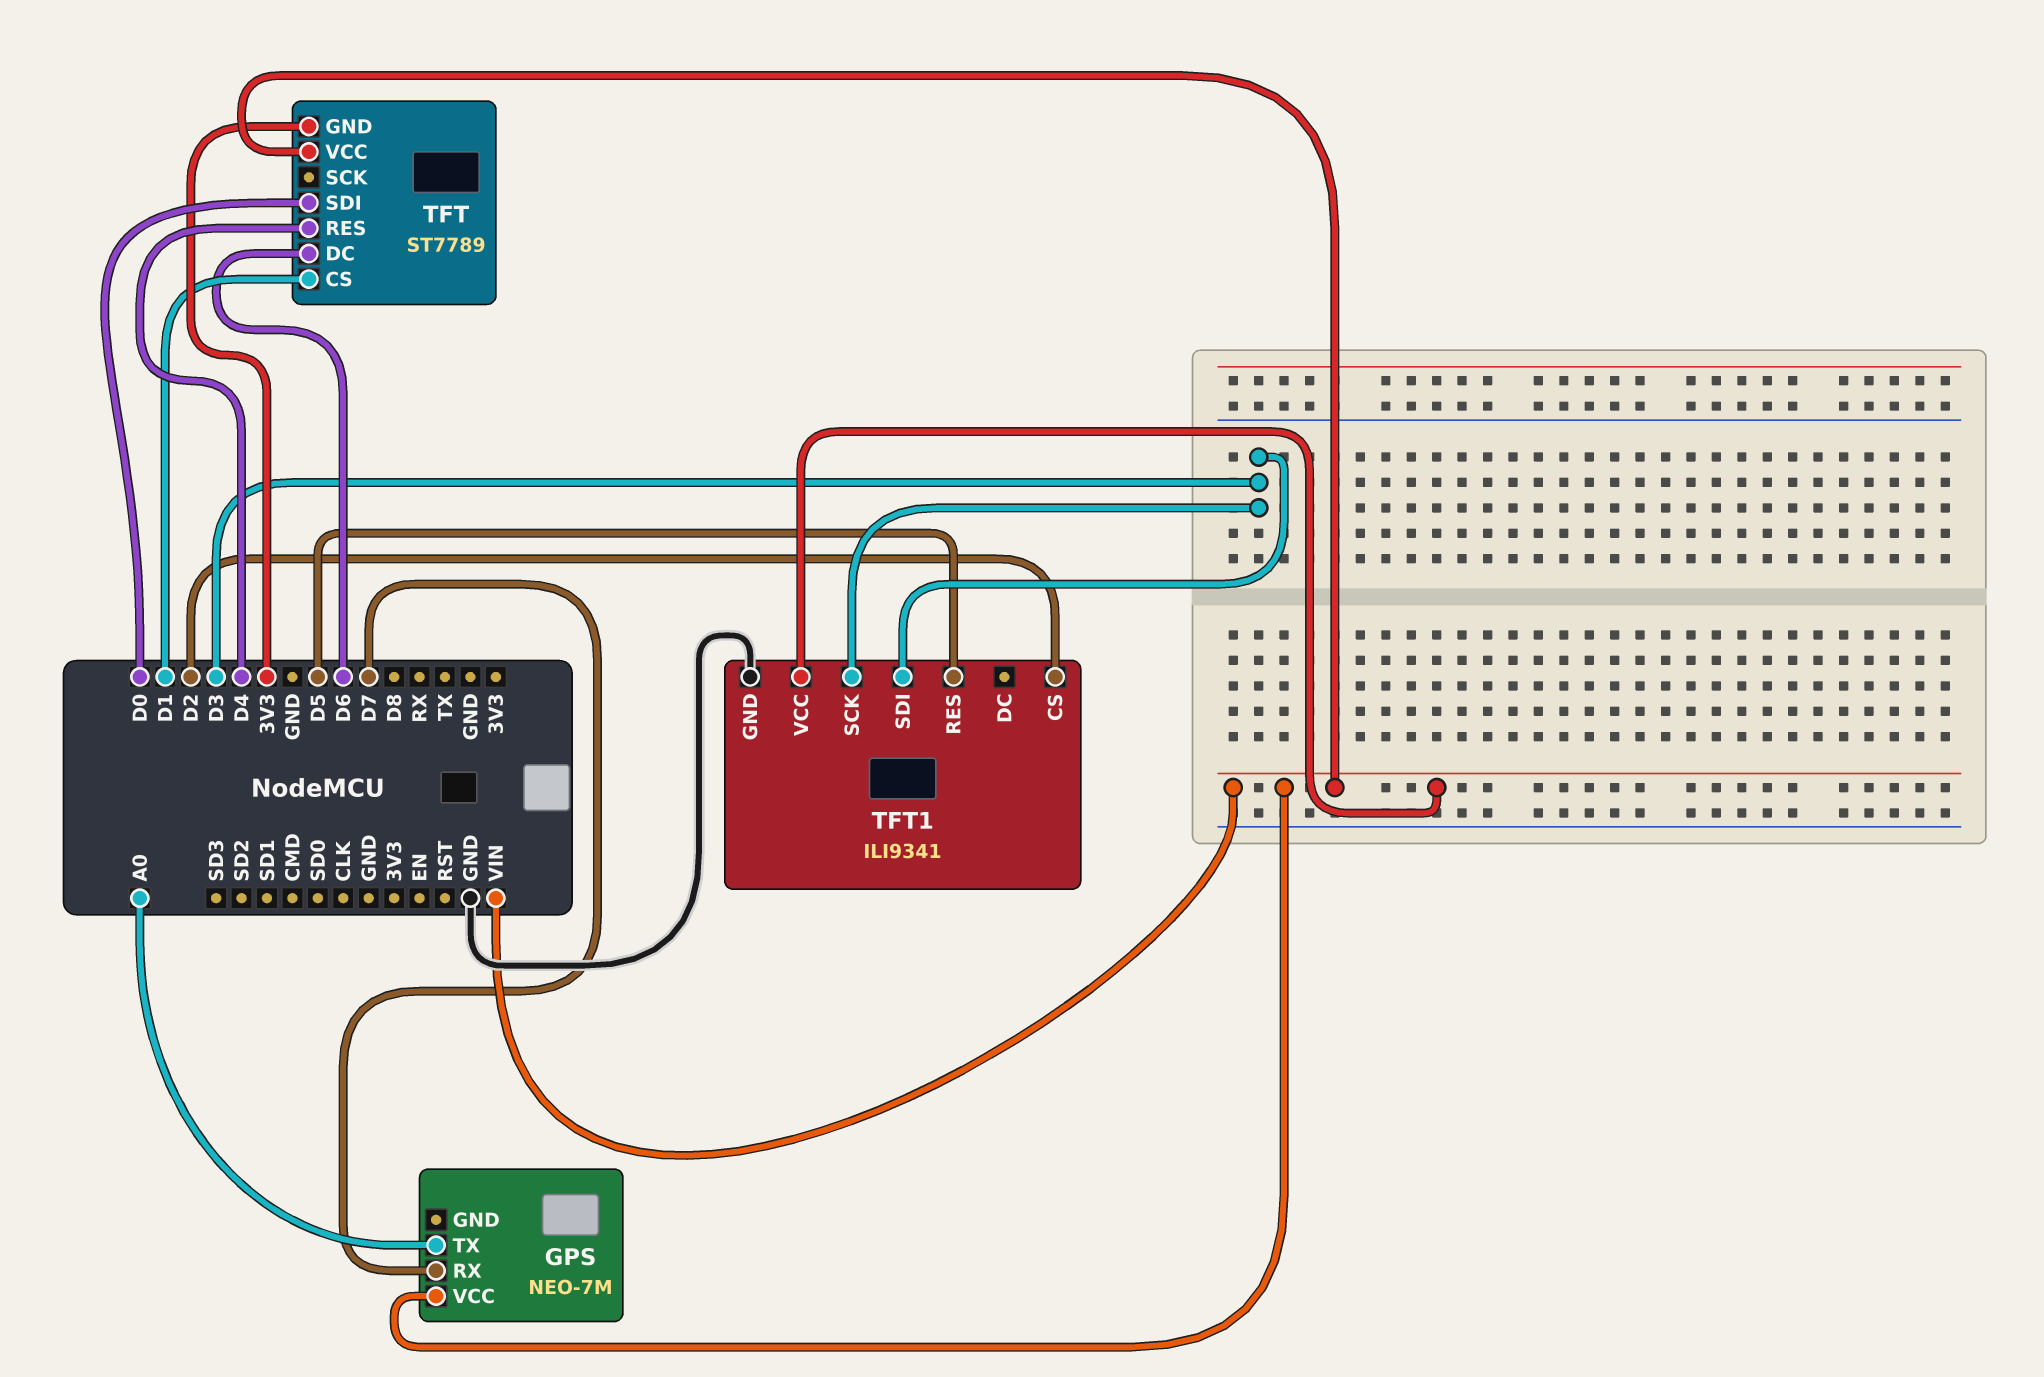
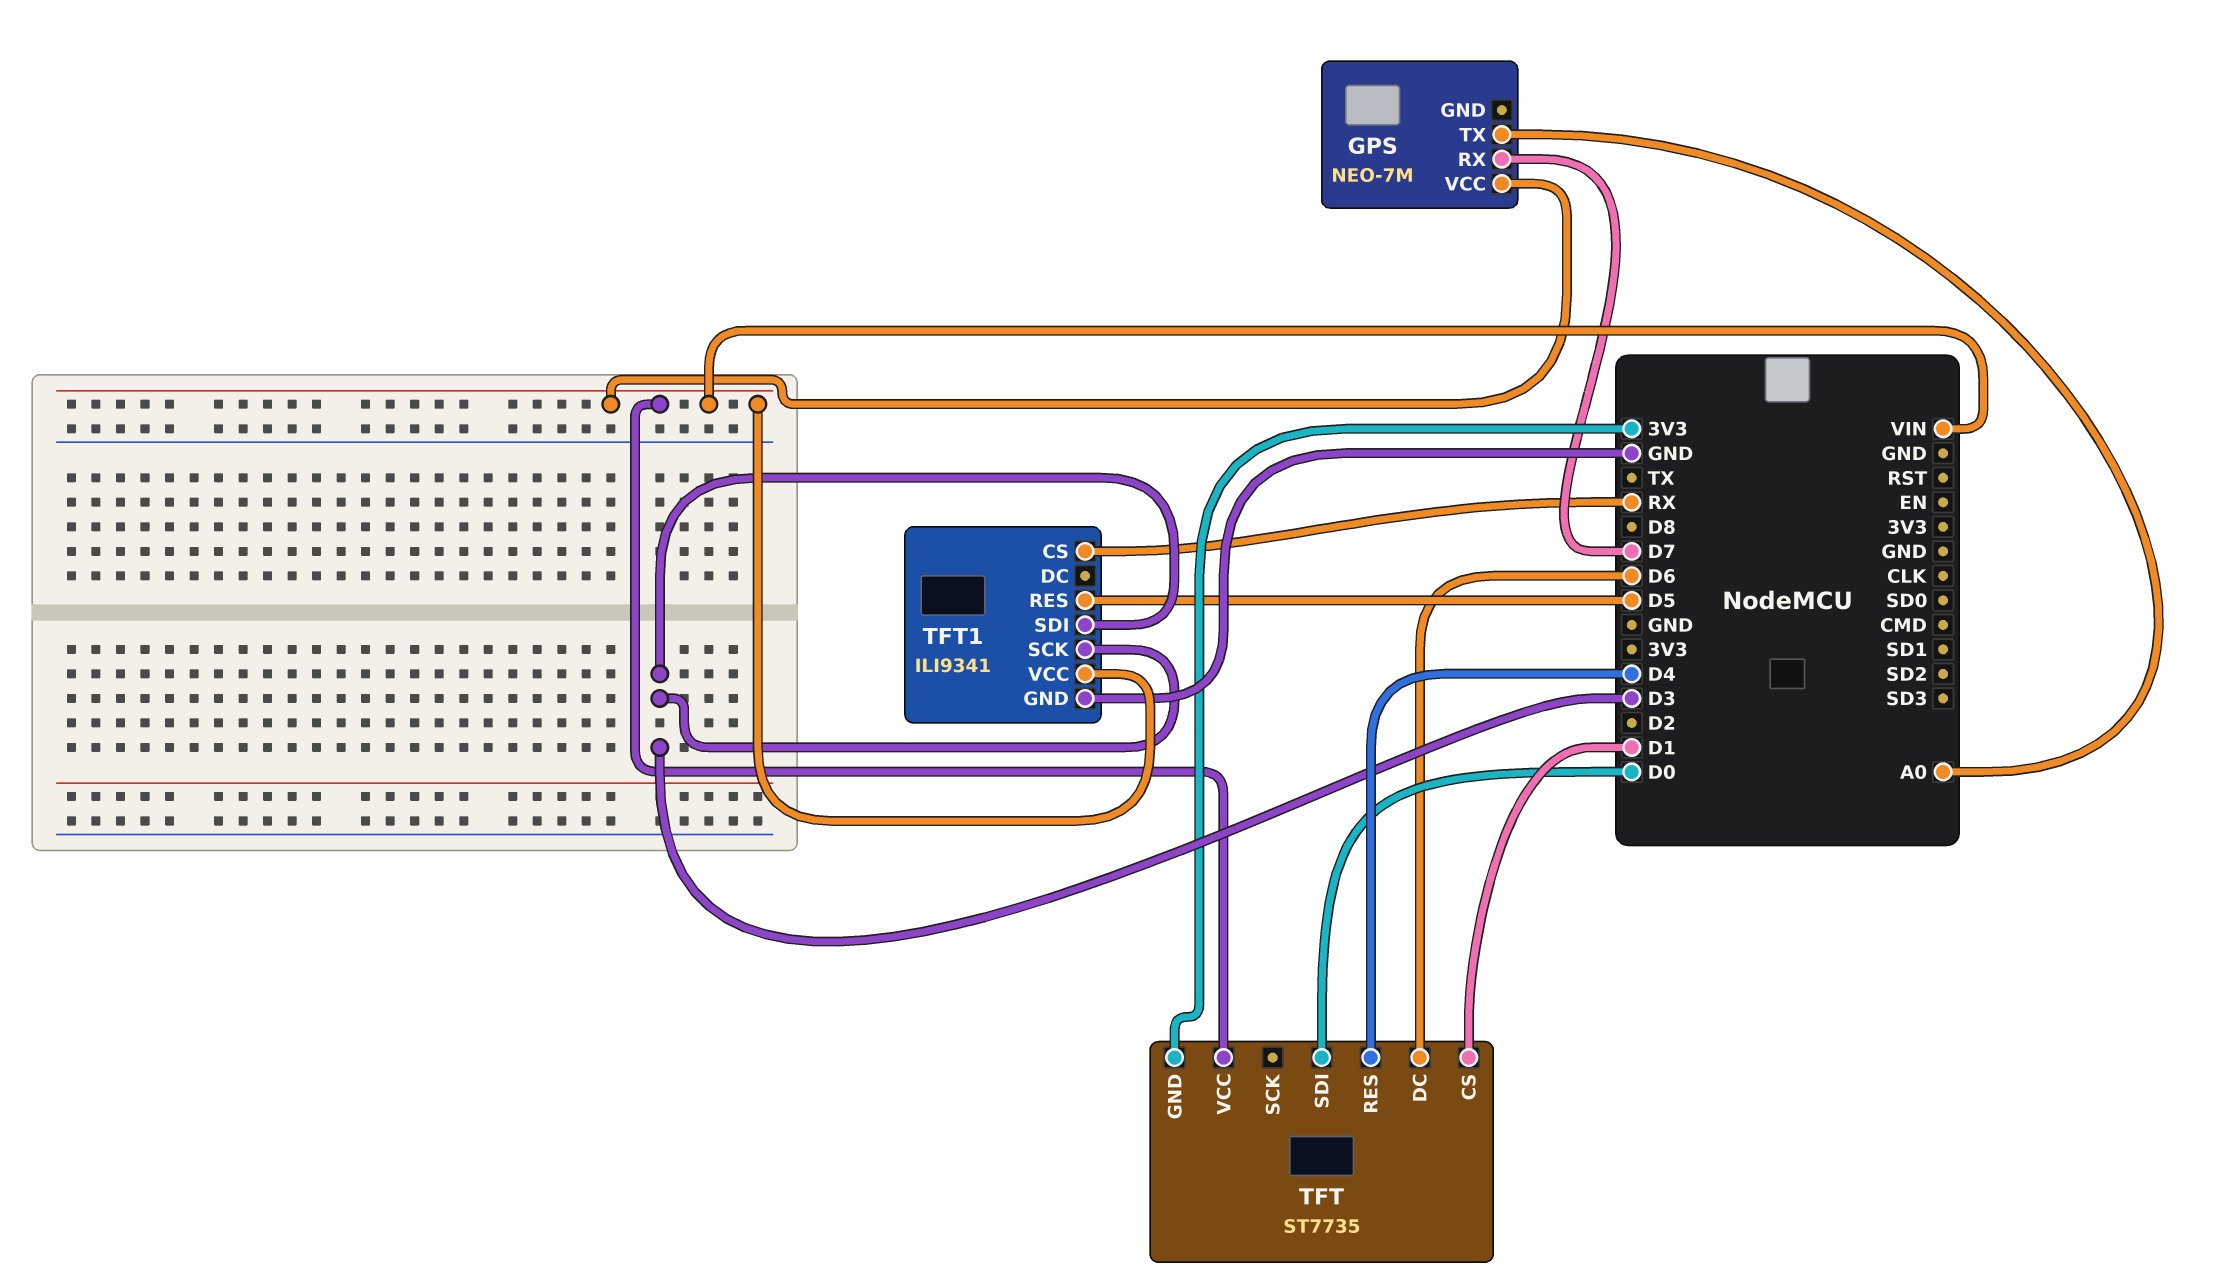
TFT: ST7789 -> ST7735
TFT1 pin CS: D2 -> RX

